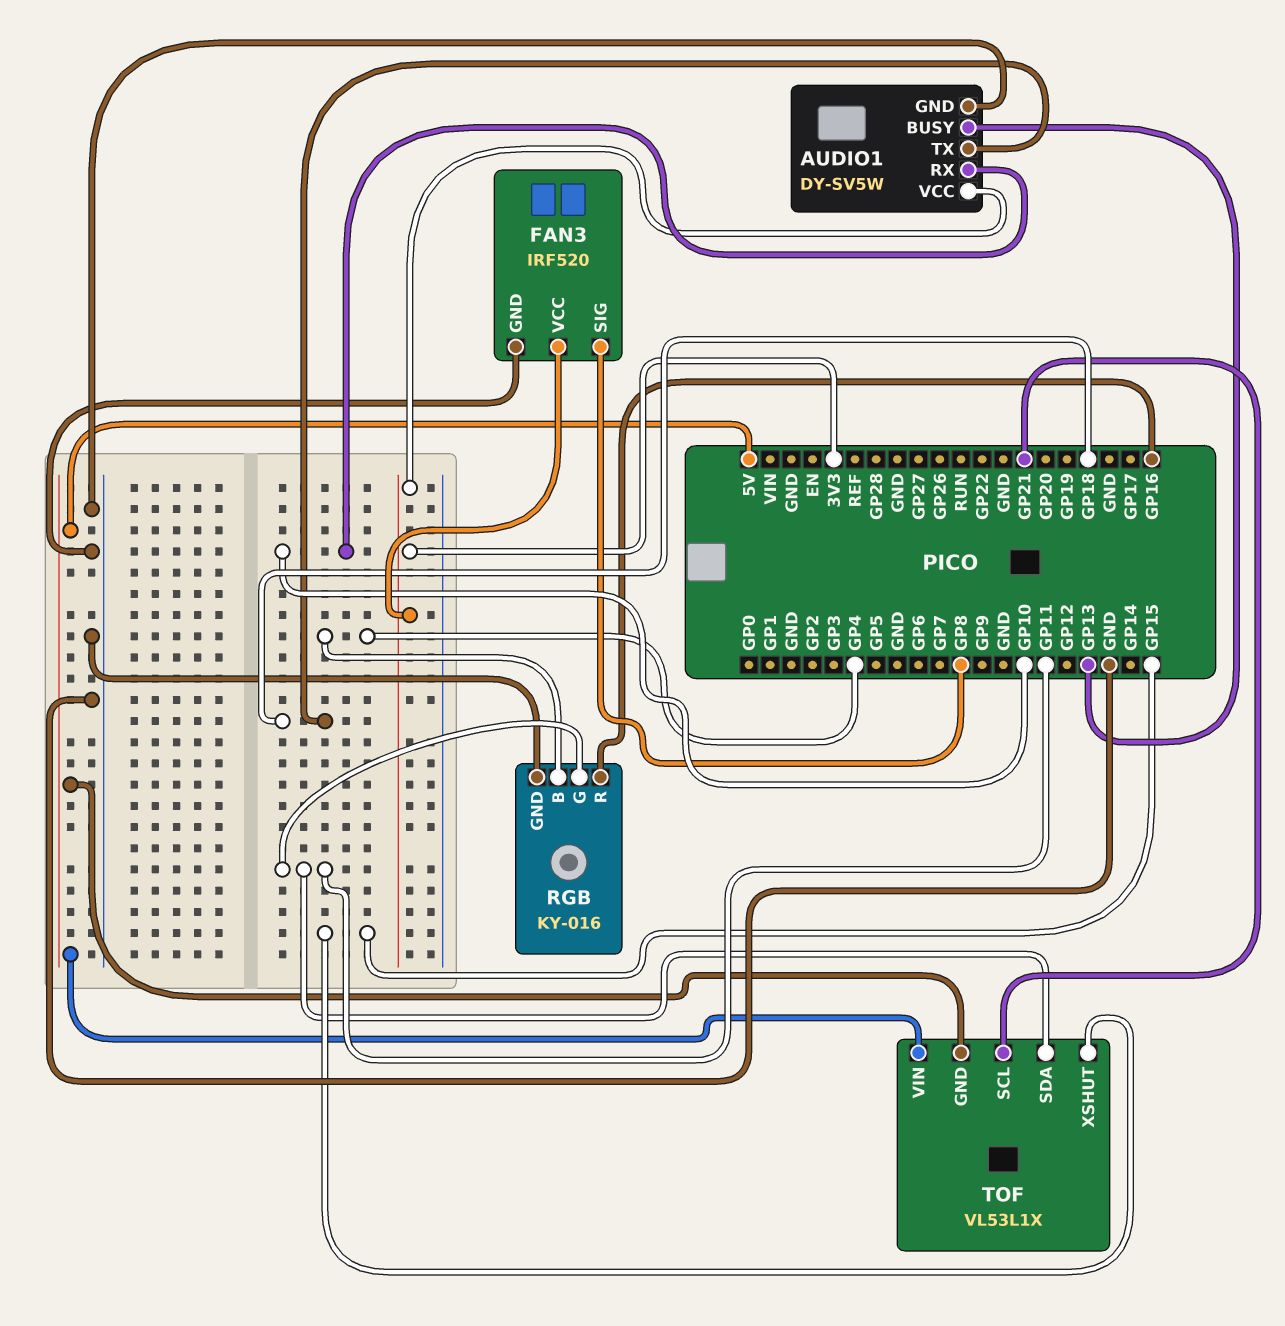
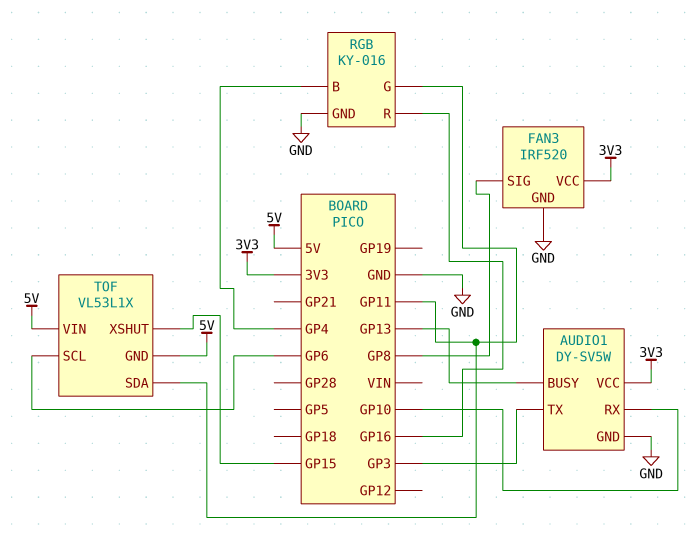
AUDIO1 pin TX: GP18 -> GP3
TOF pin SCL: GP21 -> GP6

